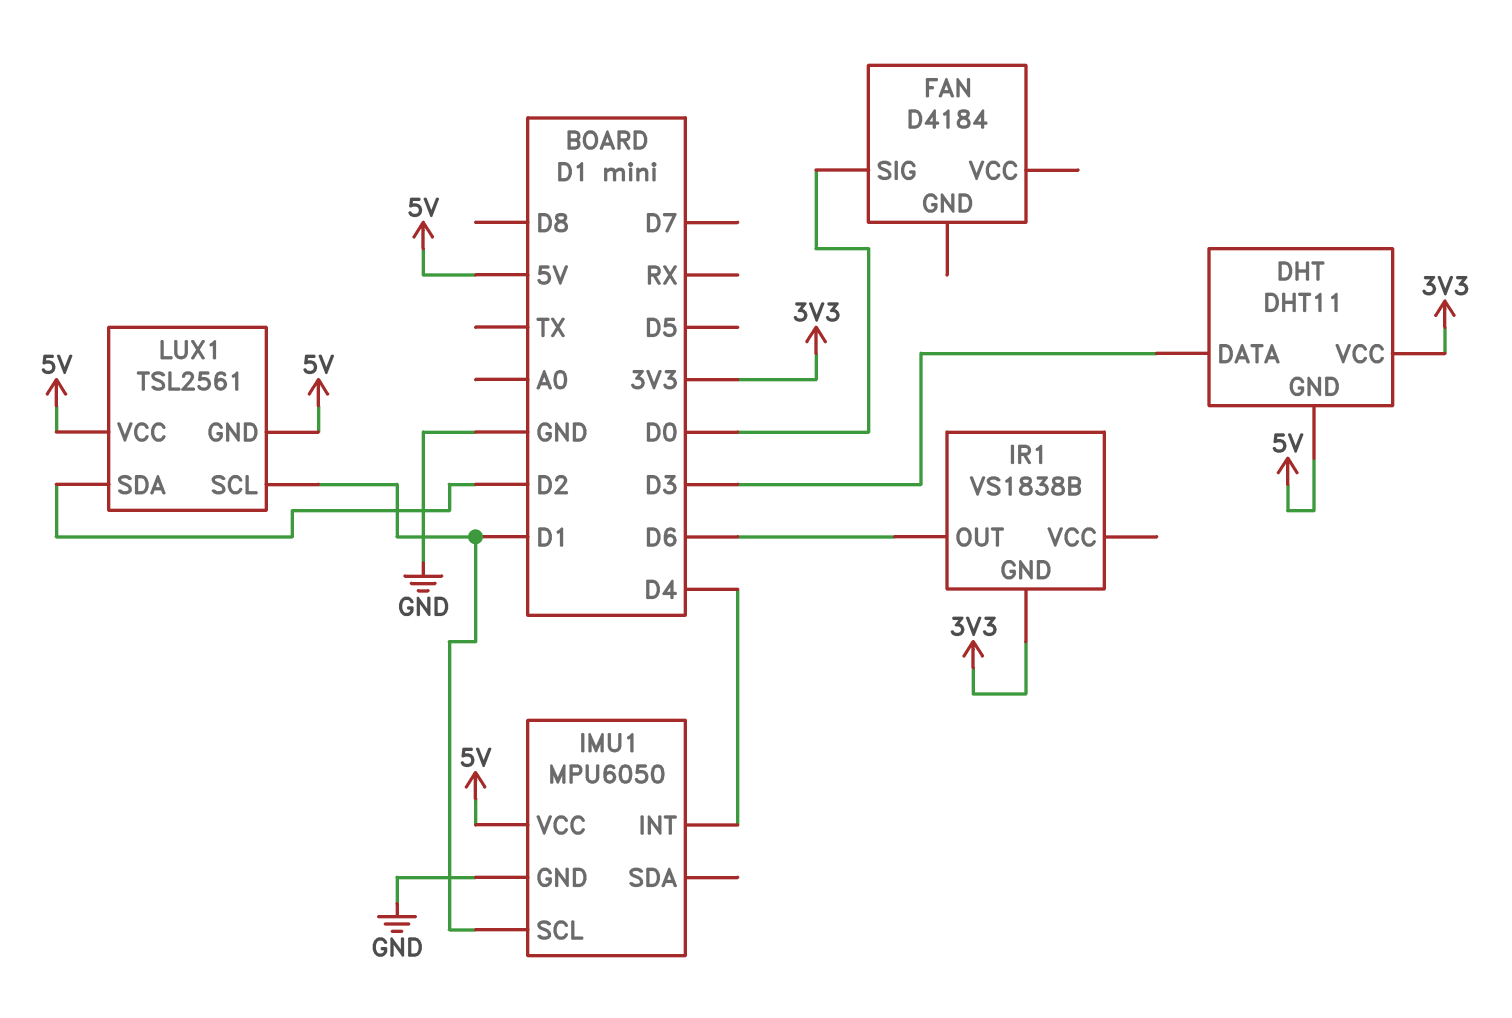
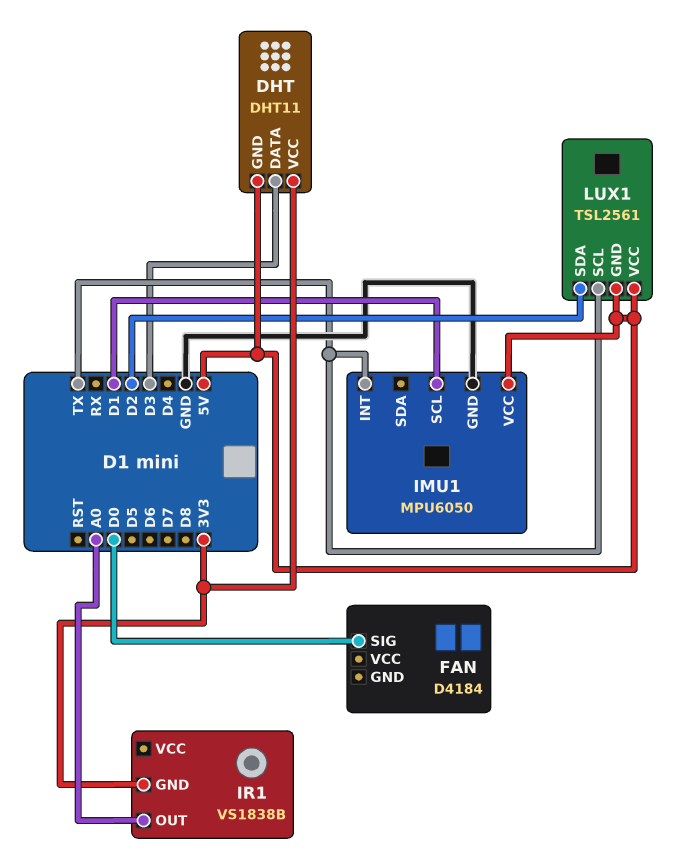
IMU1 pin INT: D4 -> TX
IR1 pin OUT: D6 -> A0
LUX1 pin SCL: D1 -> TX

